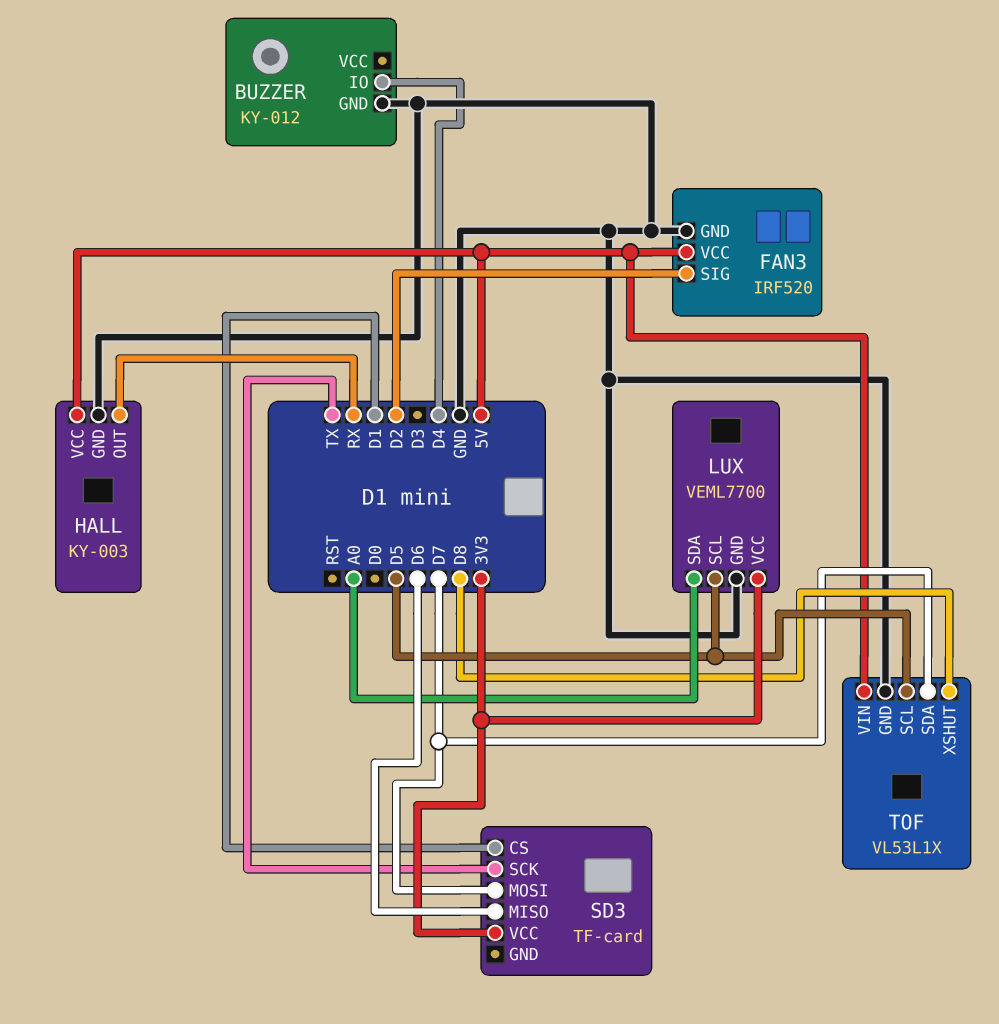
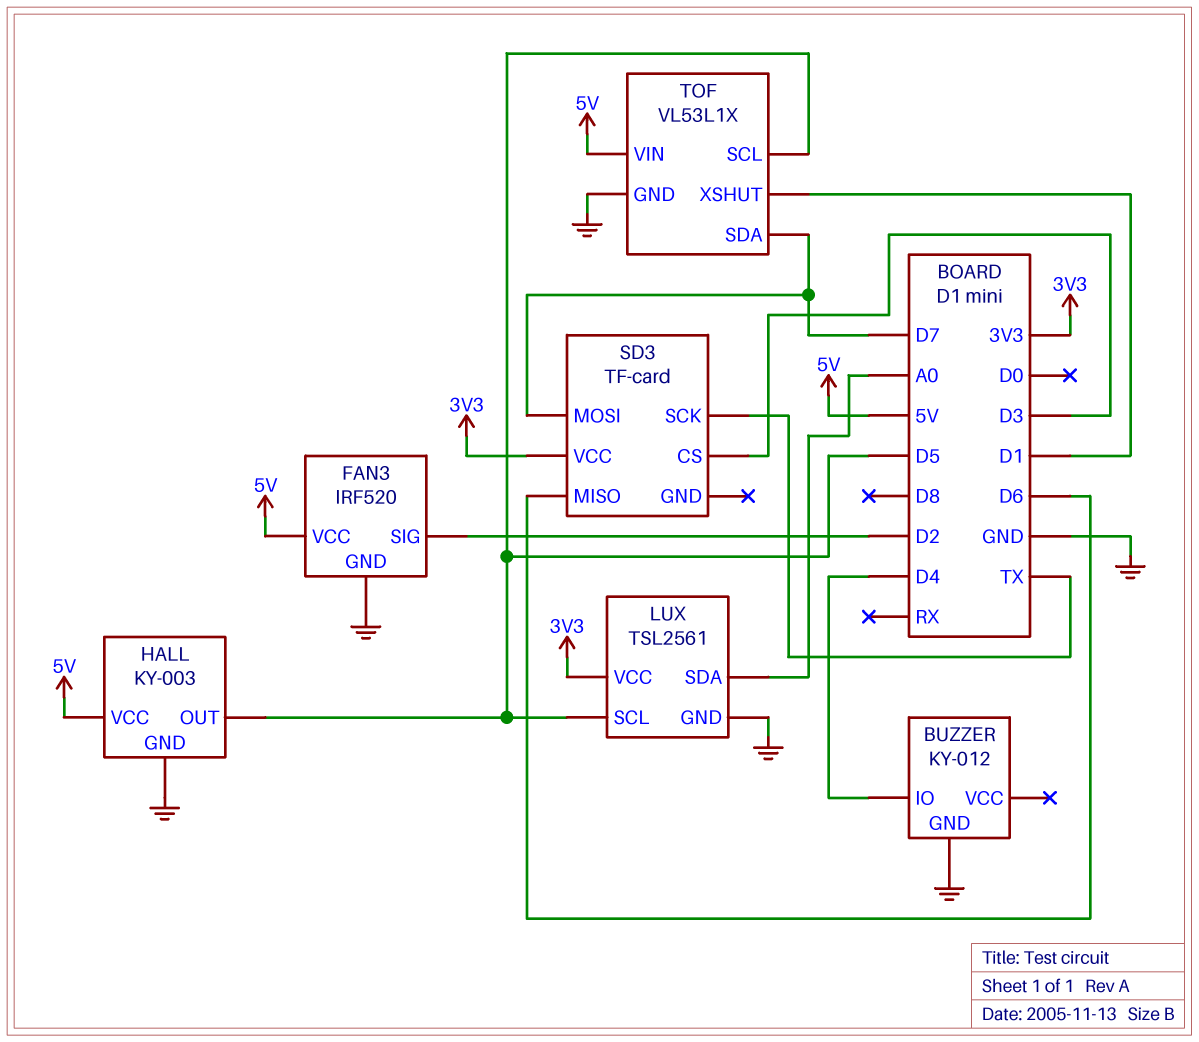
HALL pin OUT: RX -> D5
LUX: VEML7700 -> TSL2561
SD3 pin CS: D1 -> D3
TOF pin XSHUT: D8 -> D1

